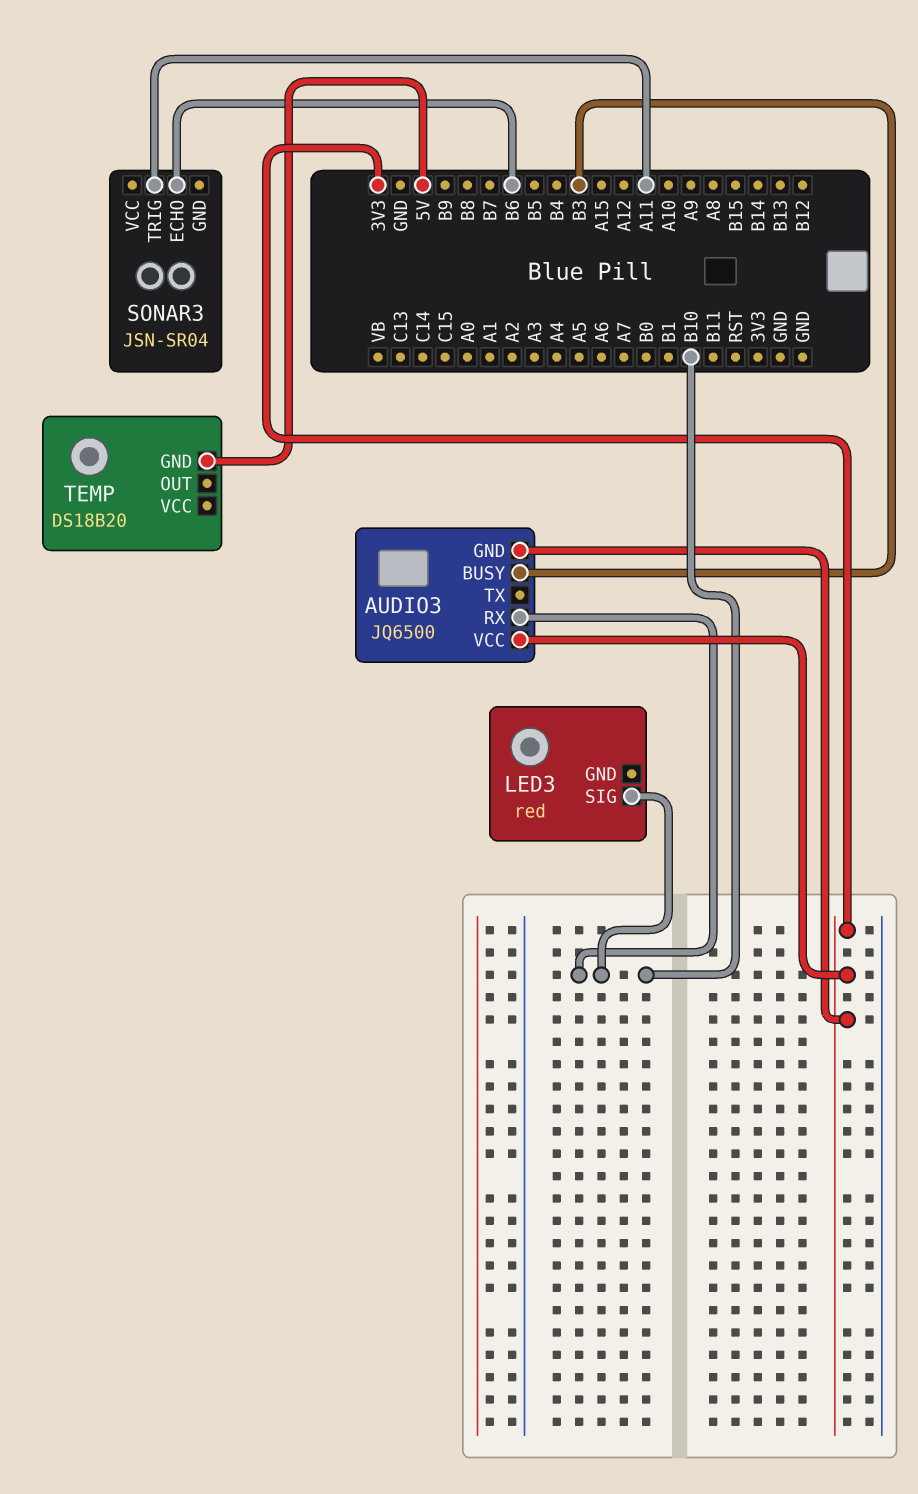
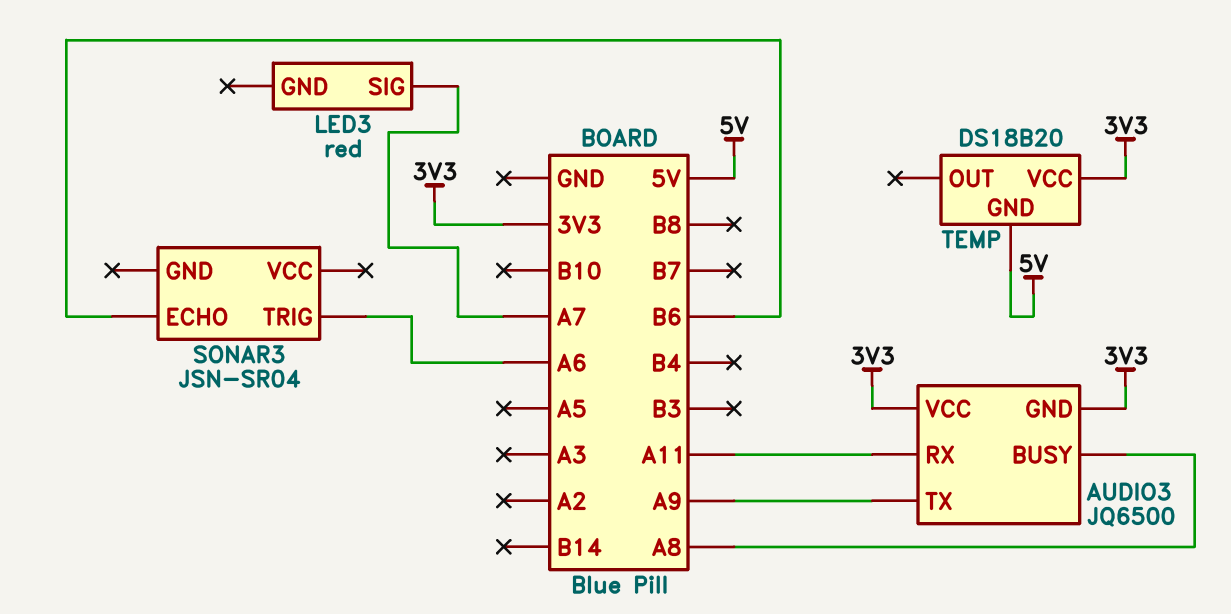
AUDIO3 pin BUSY: B3 -> A8
AUDIO3 pin RX: B10 -> A11
AUDIO3 pin TX: none -> A9
LED3 pin SIG: B10 -> A7
SONAR3 pin TRIG: A11 -> A6
TEMP pin VCC: none -> 3V3

